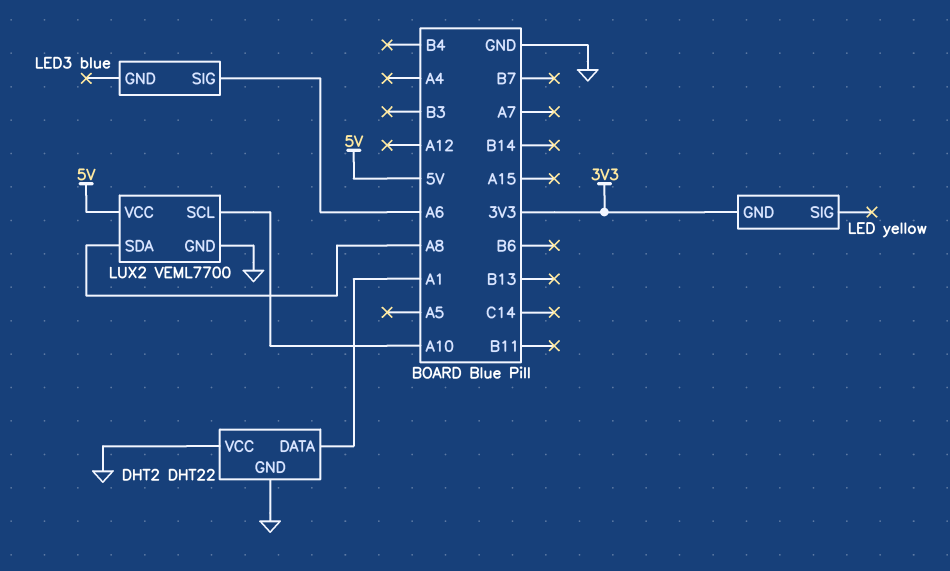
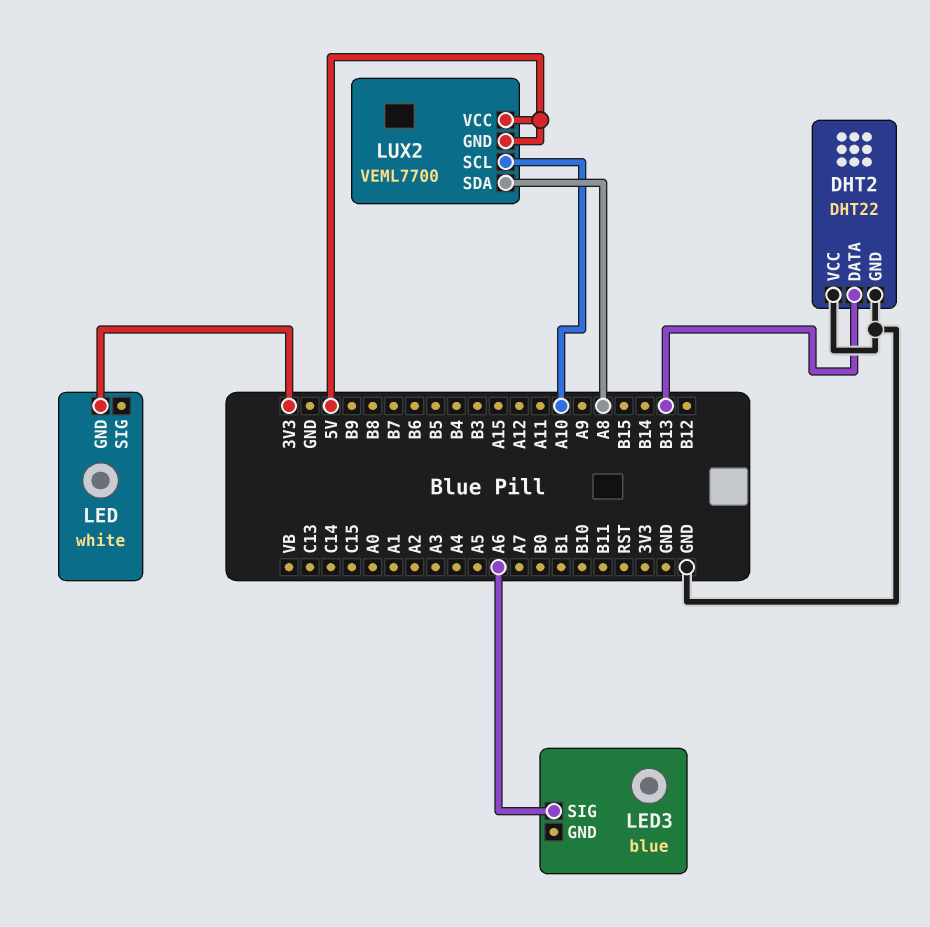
DHT2 pin DATA: A1 -> B13
LED: yellow -> white
LUX2 pin GND: GND -> 5V

